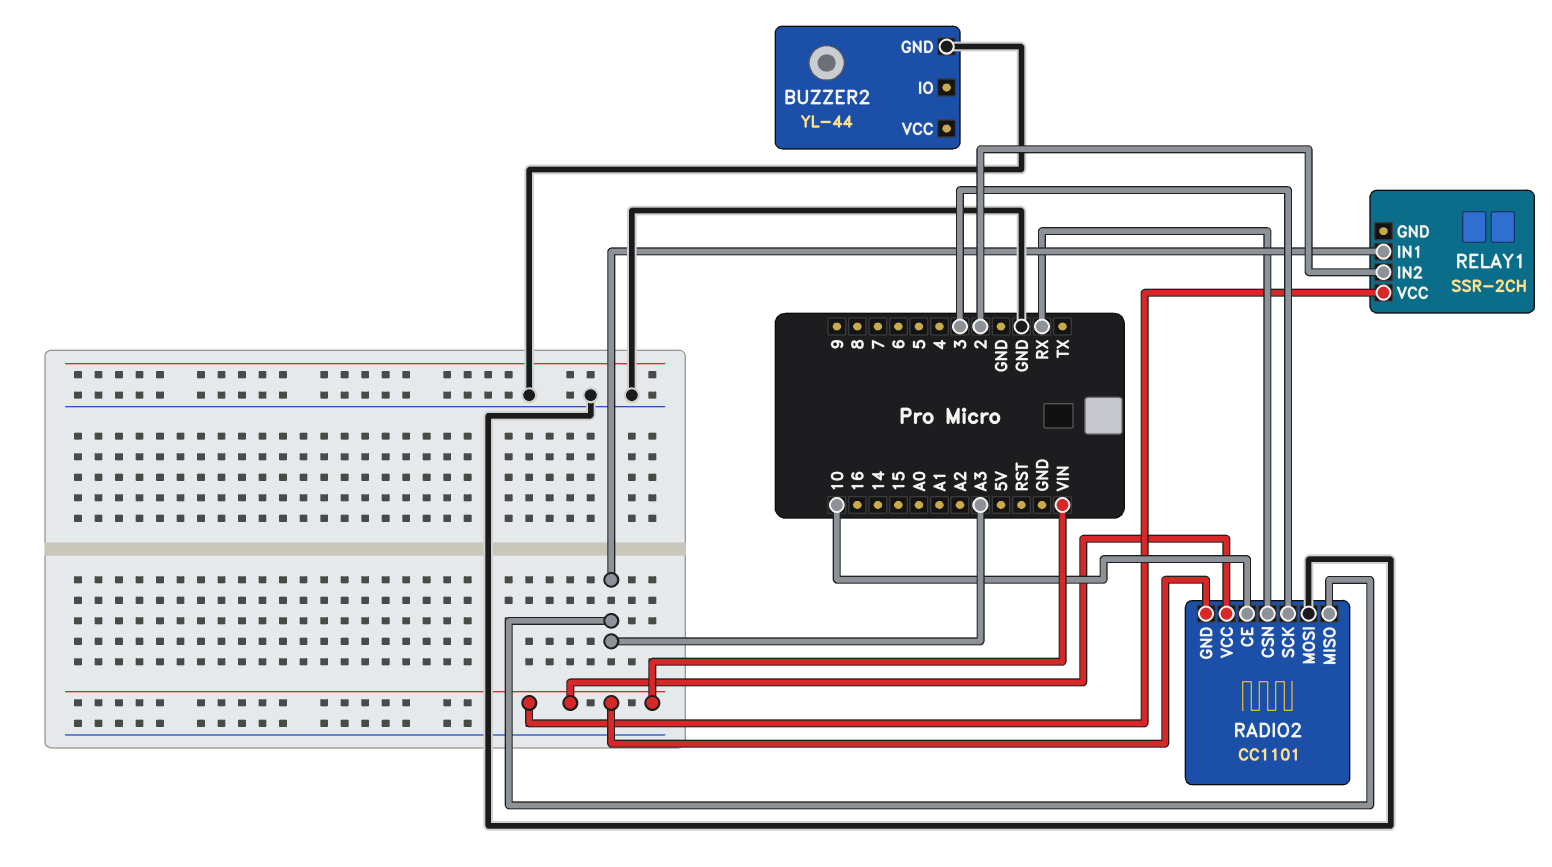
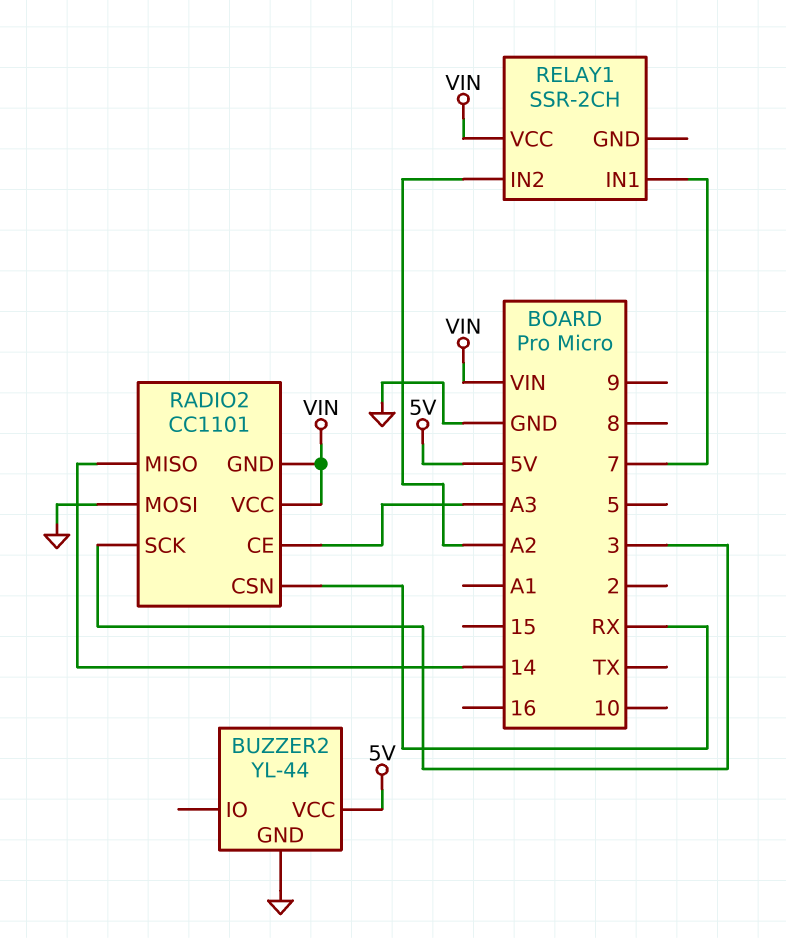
BUZZER2 pin VCC: none -> 5V
RADIO2 pin CE: 10 -> A3
RADIO2 pin MISO: A3 -> 14
RELAY1 pin IN1: A3 -> 7
RELAY1 pin IN2: 2 -> A2

